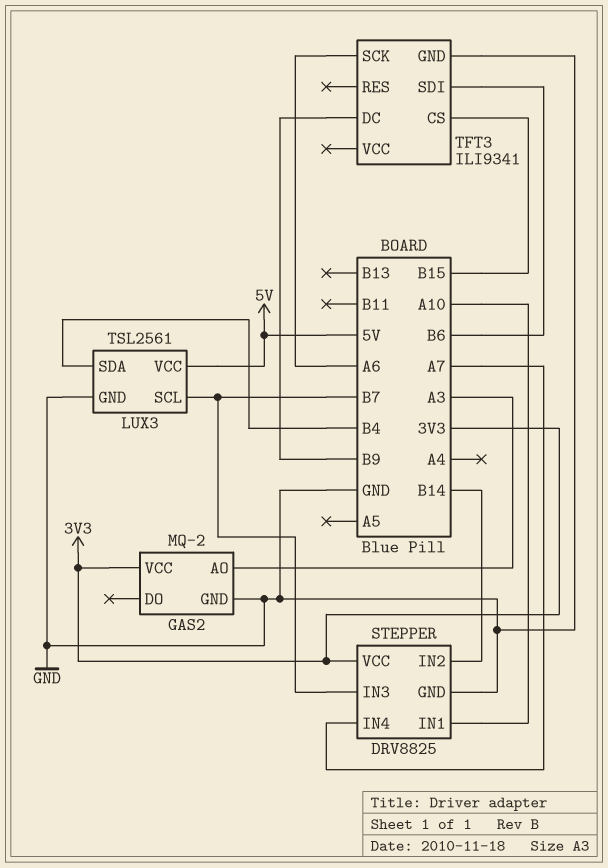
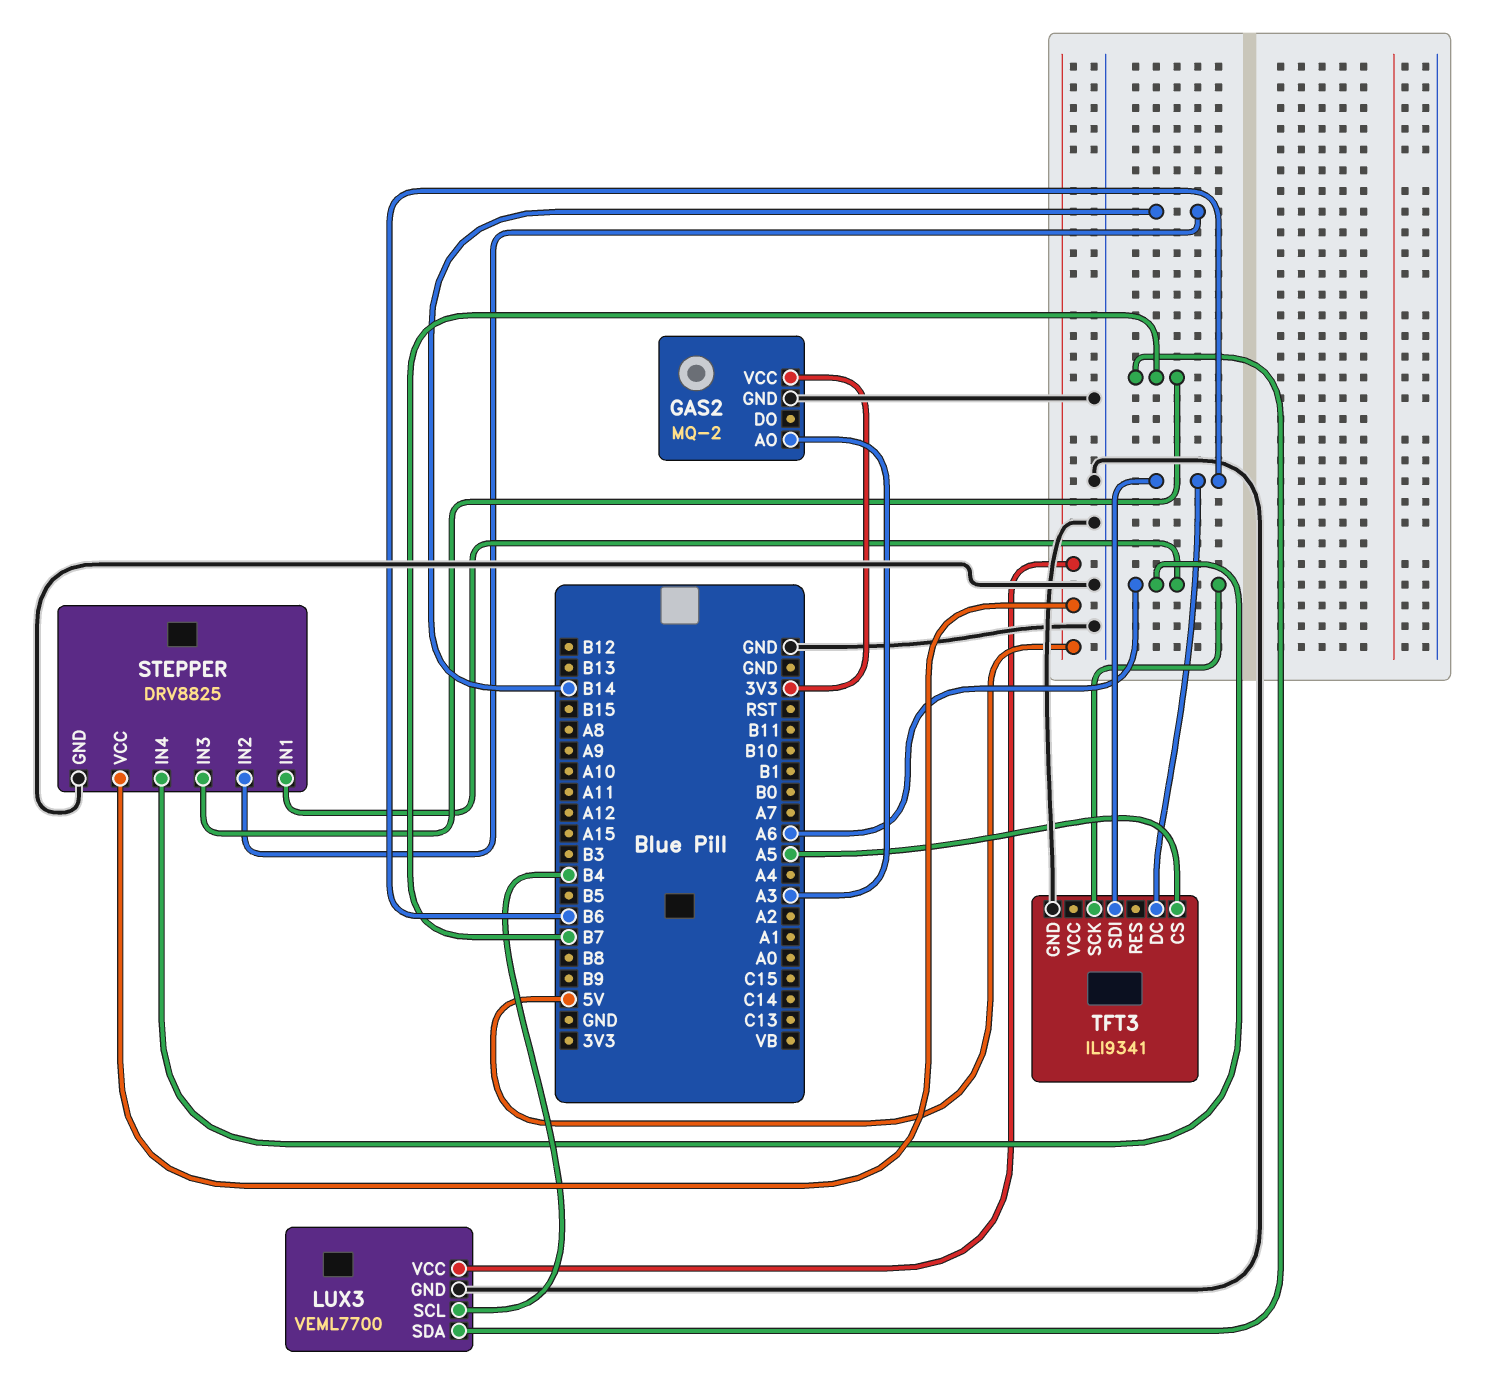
LUX3: TSL2561 -> VEML7700
LUX3 pin SCL: B7 -> B4
LUX3 pin SDA: B4 -> B7
STEPPER pin IN1: A10 -> A6
STEPPER pin IN4: A7 -> A6
STEPPER pin VCC: 3V3 -> 5V
TFT3 pin CS: B15 -> A5
TFT3 pin DC: B9 -> B6

